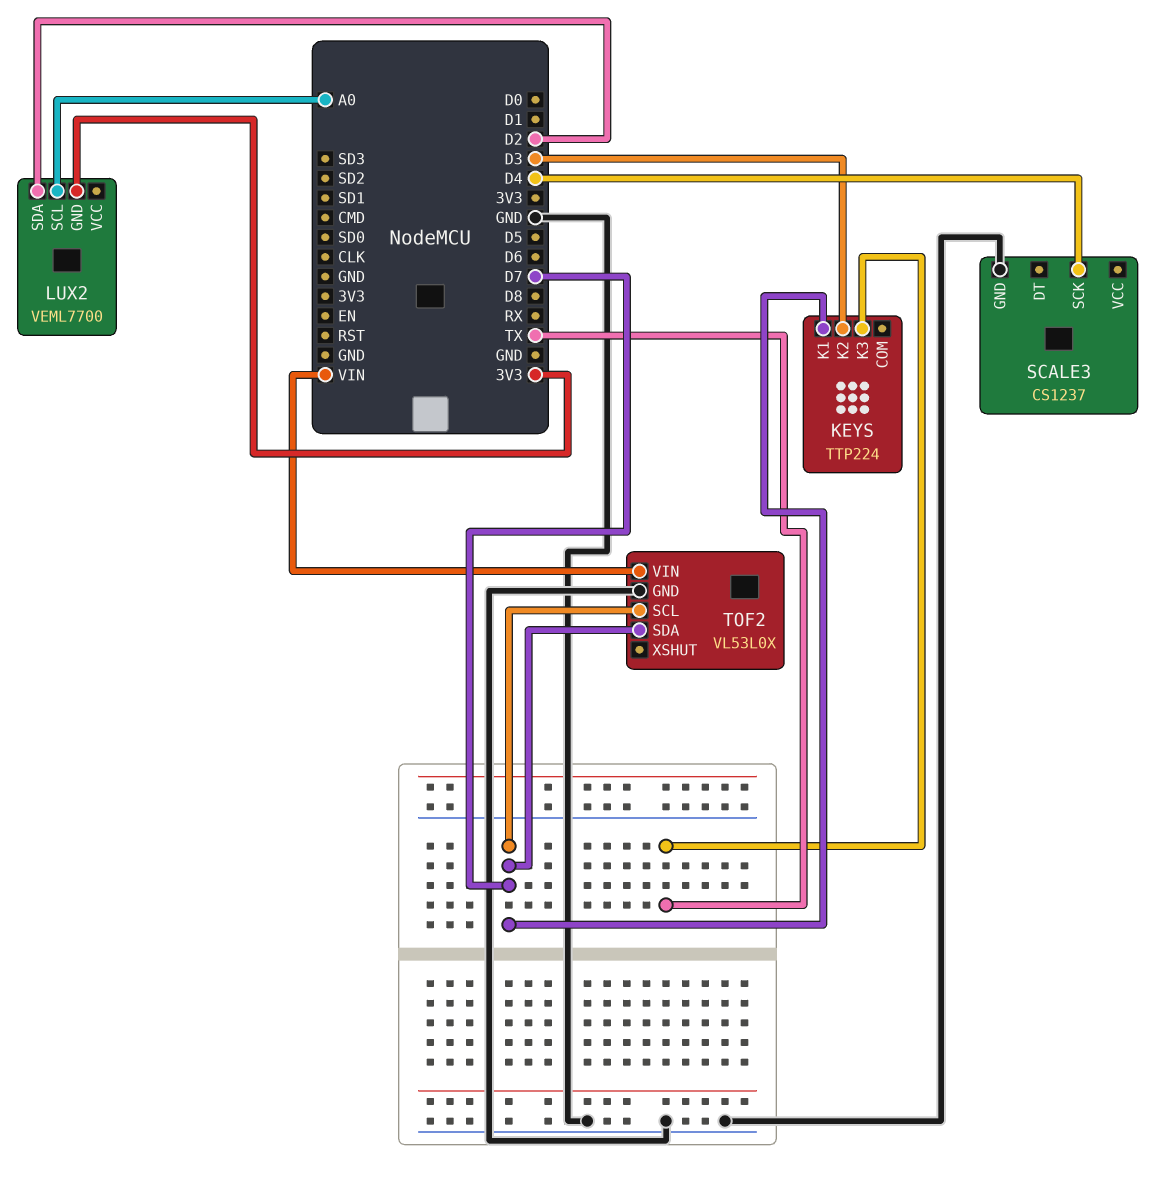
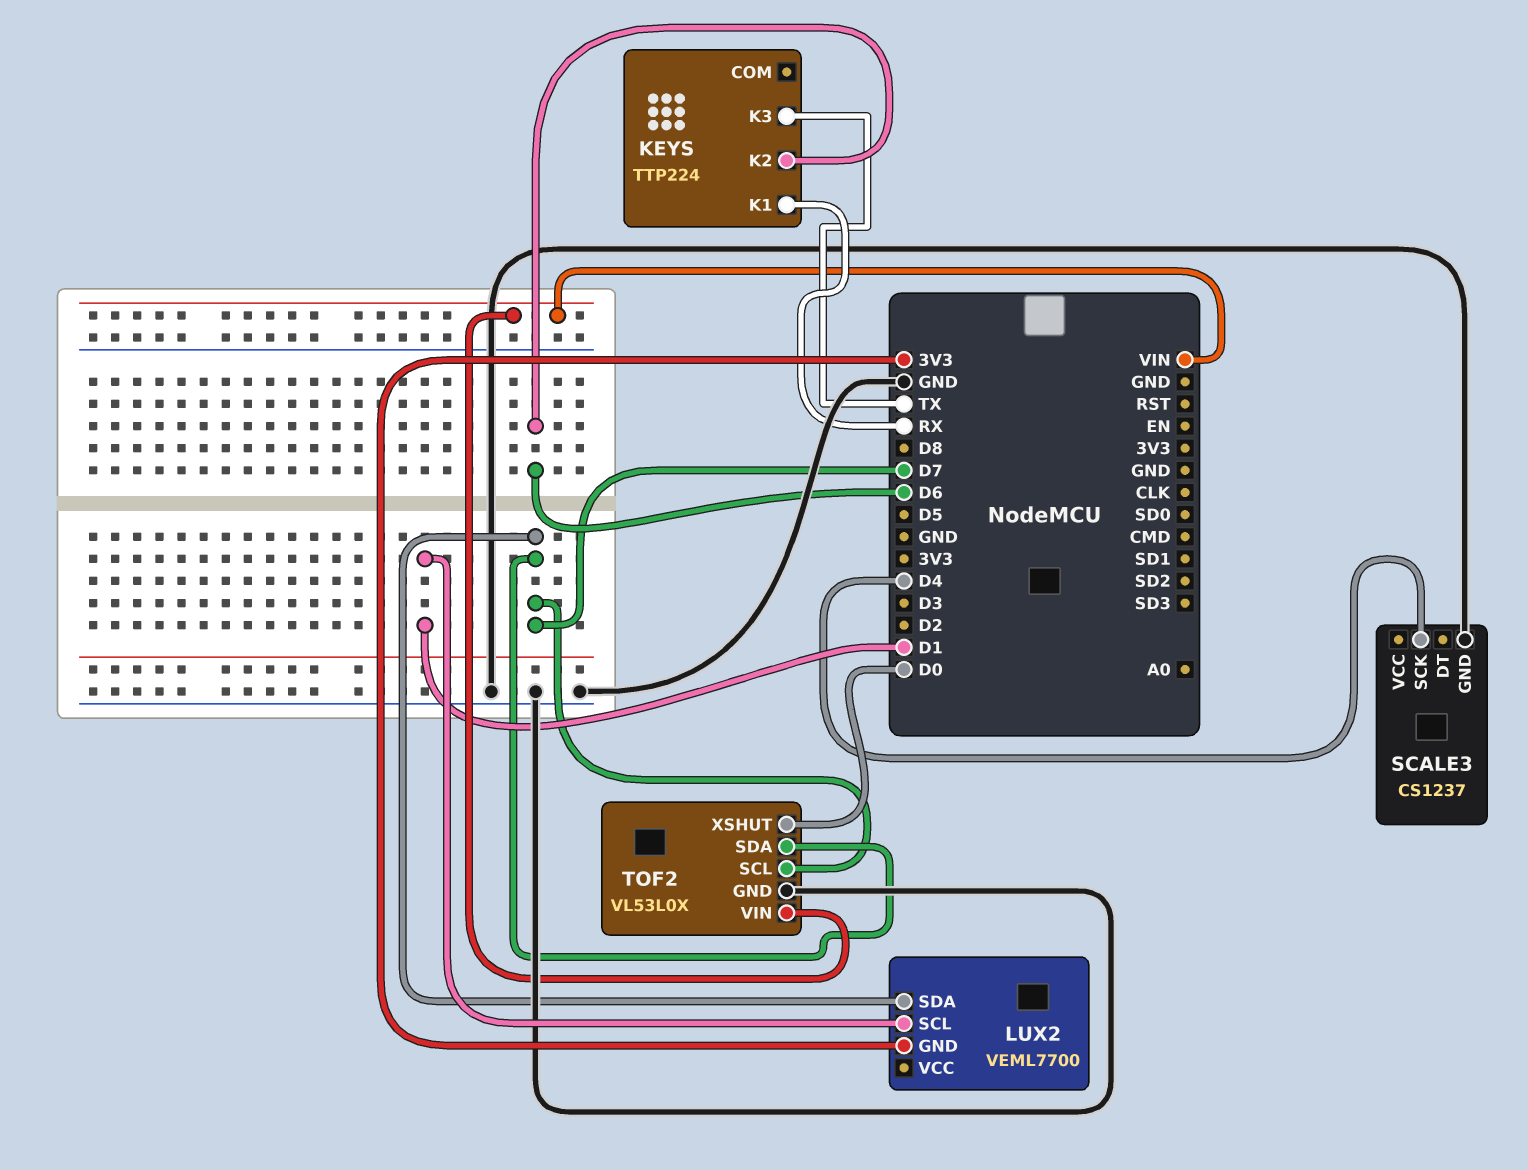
KEYS pin K1: D7 -> RX
KEYS pin K2: D3 -> D6
LUX2 pin SCL: A0 -> D1
LUX2 pin SDA: D2 -> D7
TOF2 pin XSHUT: none -> D0

